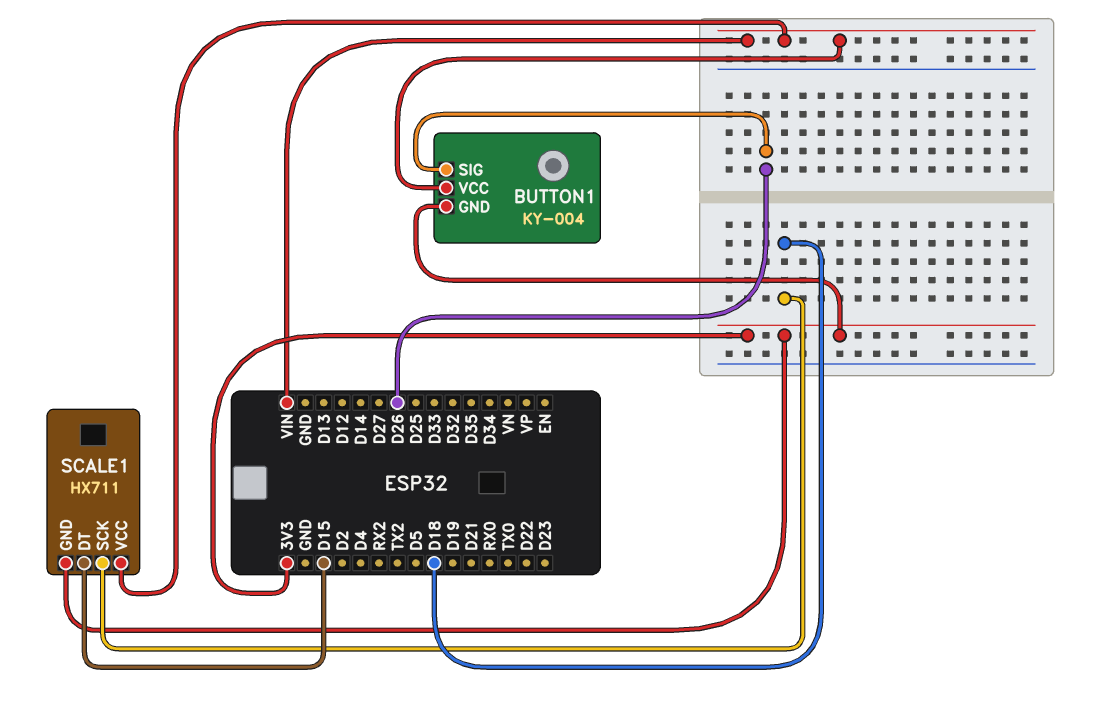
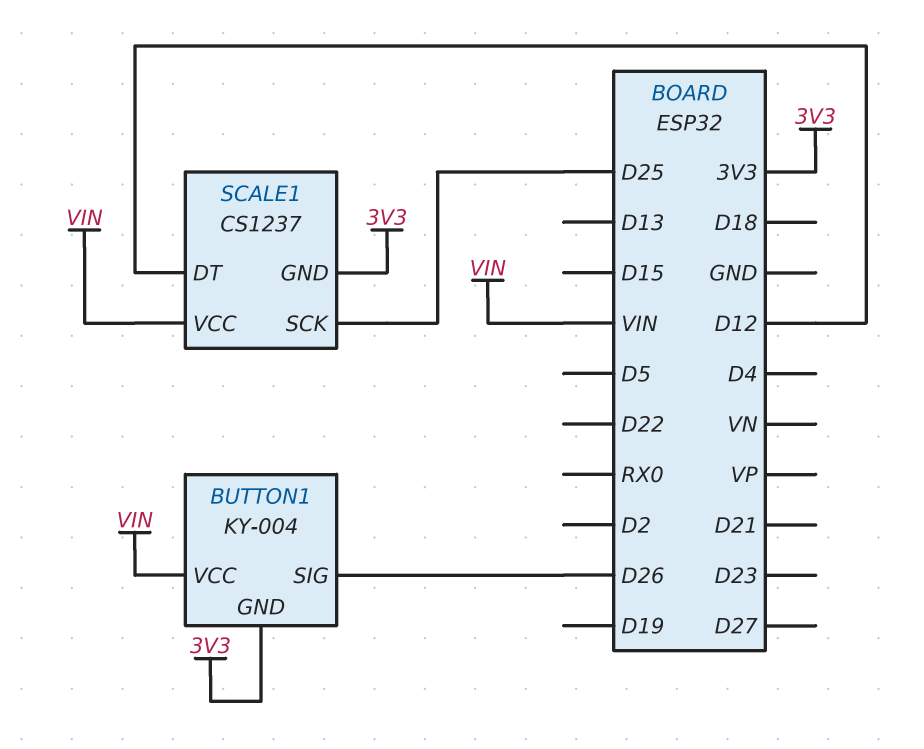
SCALE1: HX711 -> CS1237
SCALE1 pin DT: D15 -> D12
SCALE1 pin SCK: D18 -> D25

